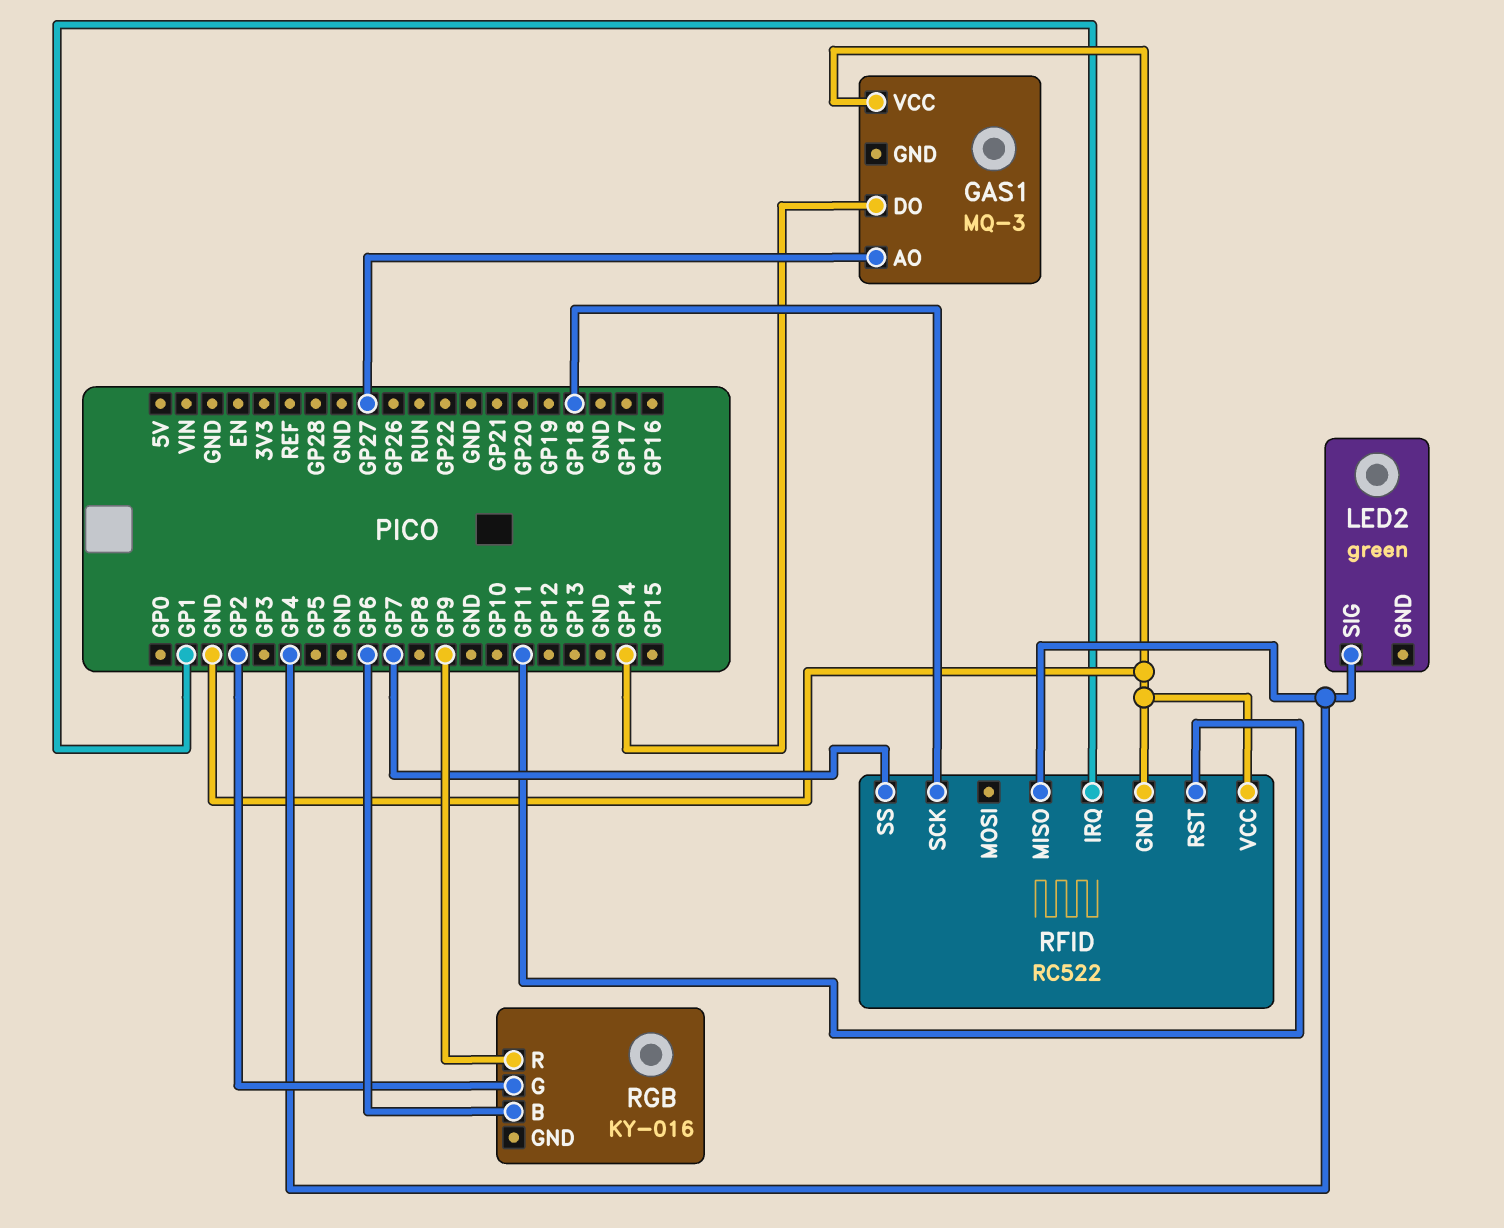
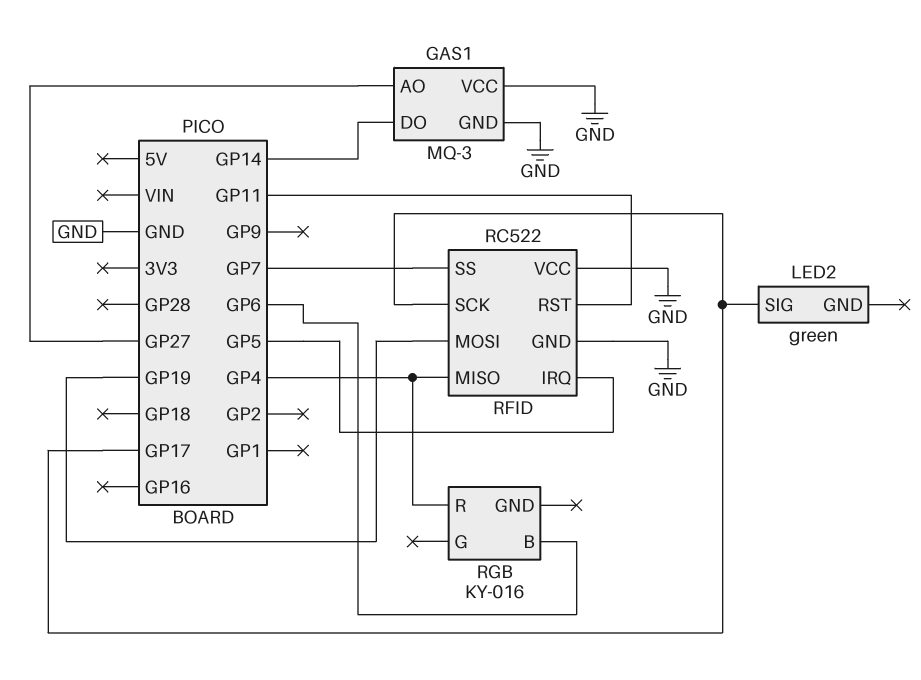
GAS1 pin GND: none -> GND
LED2 pin SIG: GP4 -> GP17
RFID pin IRQ: GP1 -> GP5
RFID pin MOSI: none -> GP19
RFID pin SCK: GP18 -> GP17
RGB pin G: GP2 -> none
RGB pin R: GP9 -> GP4

